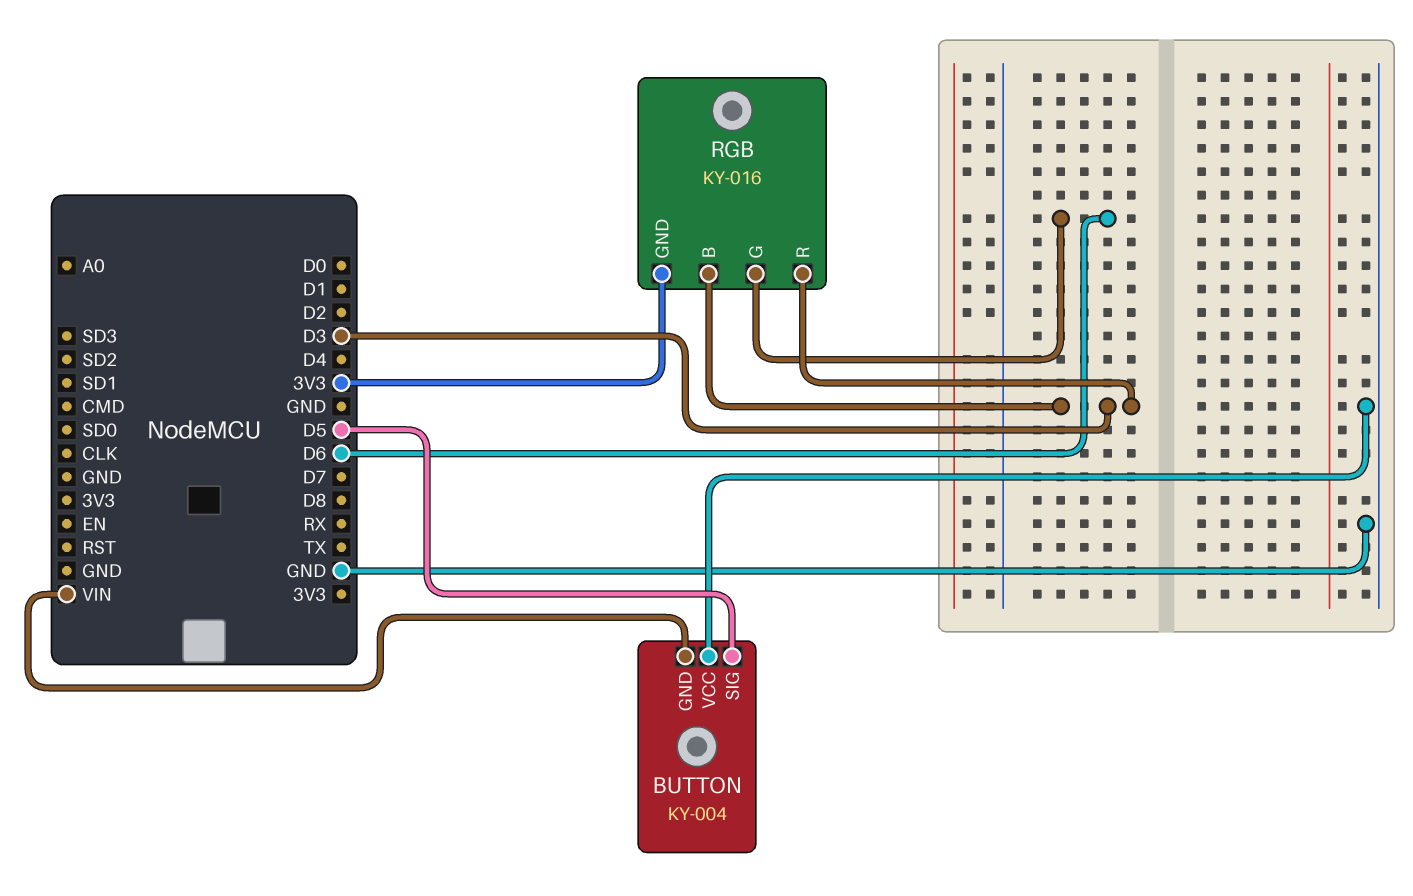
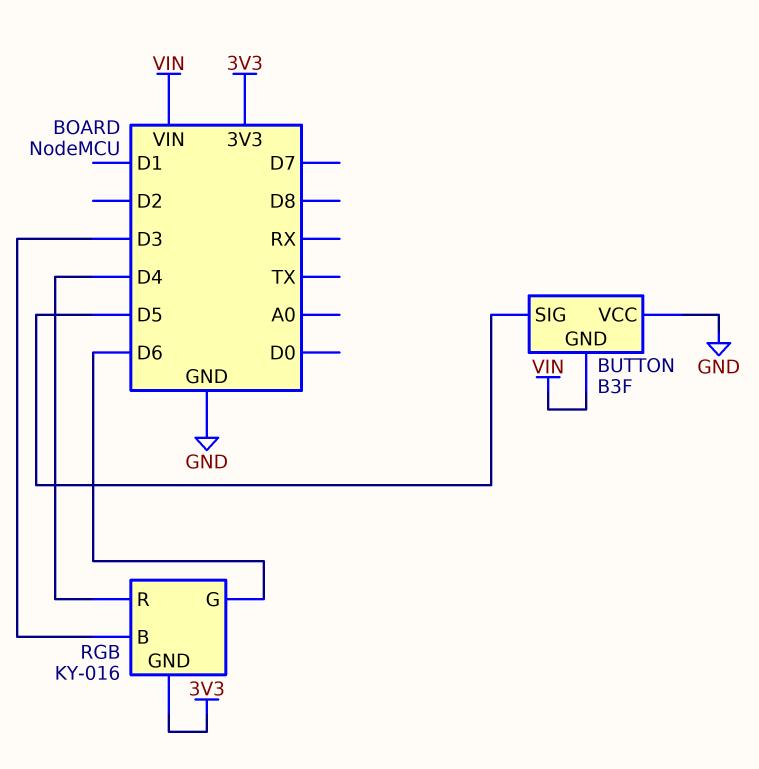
BUTTON: KY-004 -> B3F
RGB pin R: D3 -> D4

